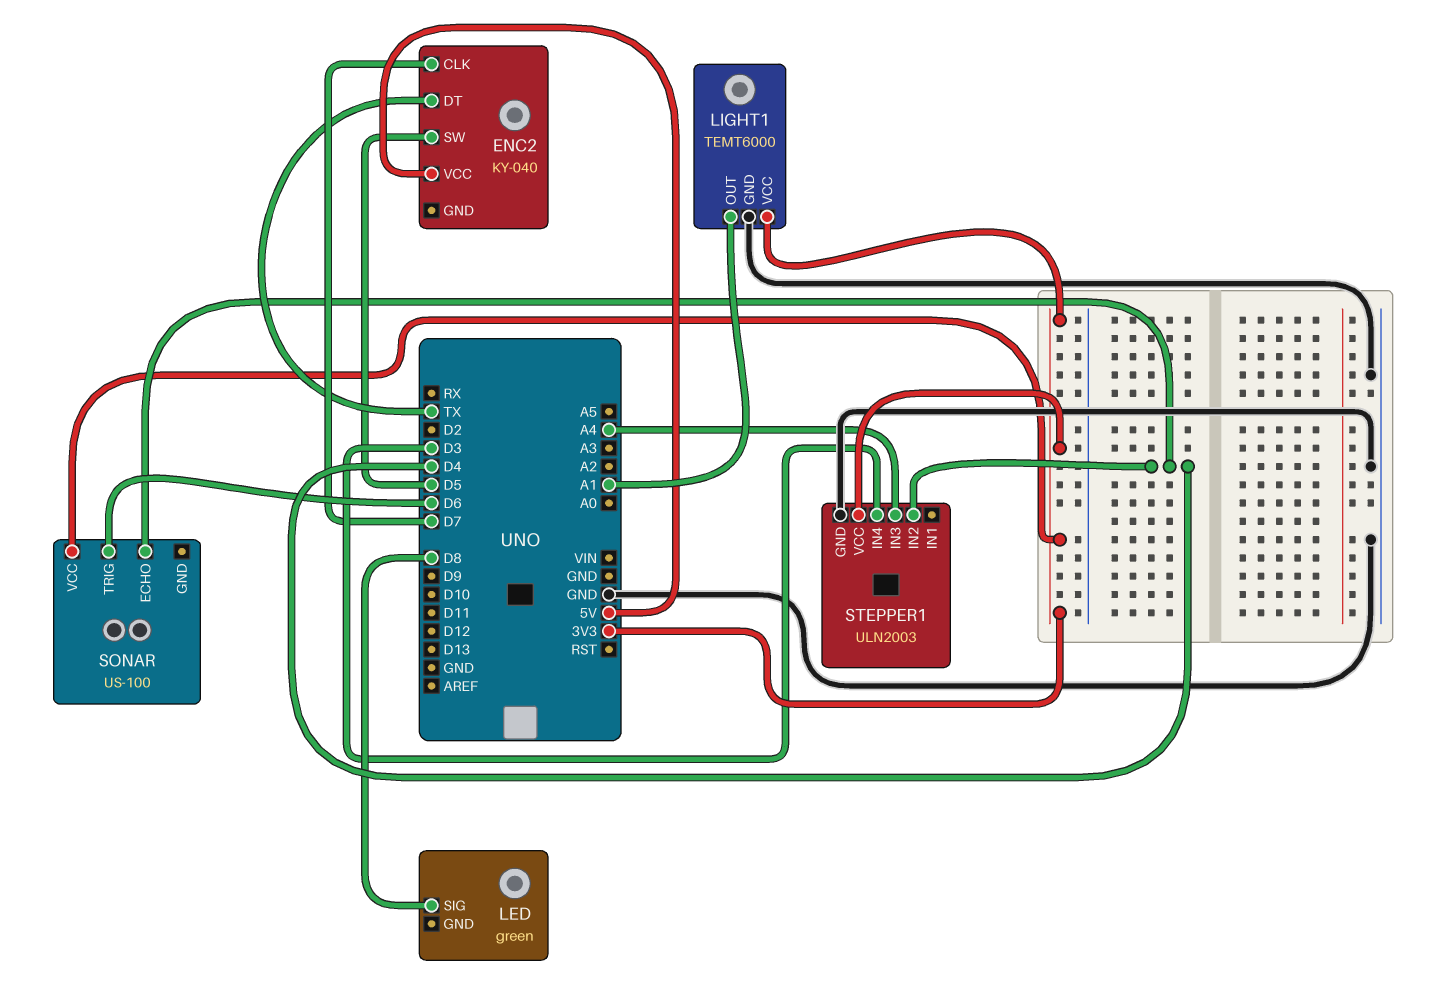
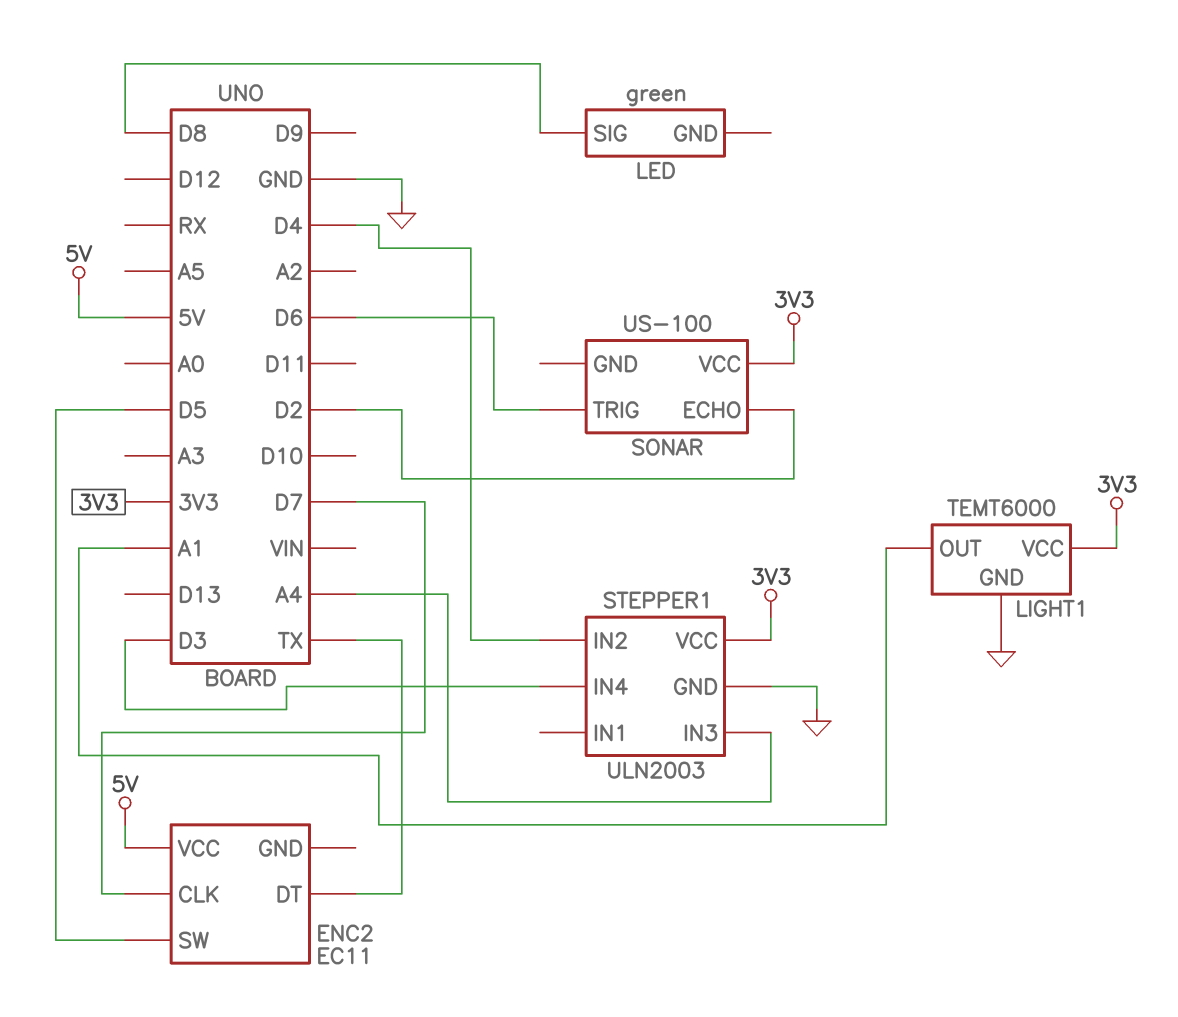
ENC2: KY-040 -> EC11
SONAR pin ECHO: D4 -> D2

